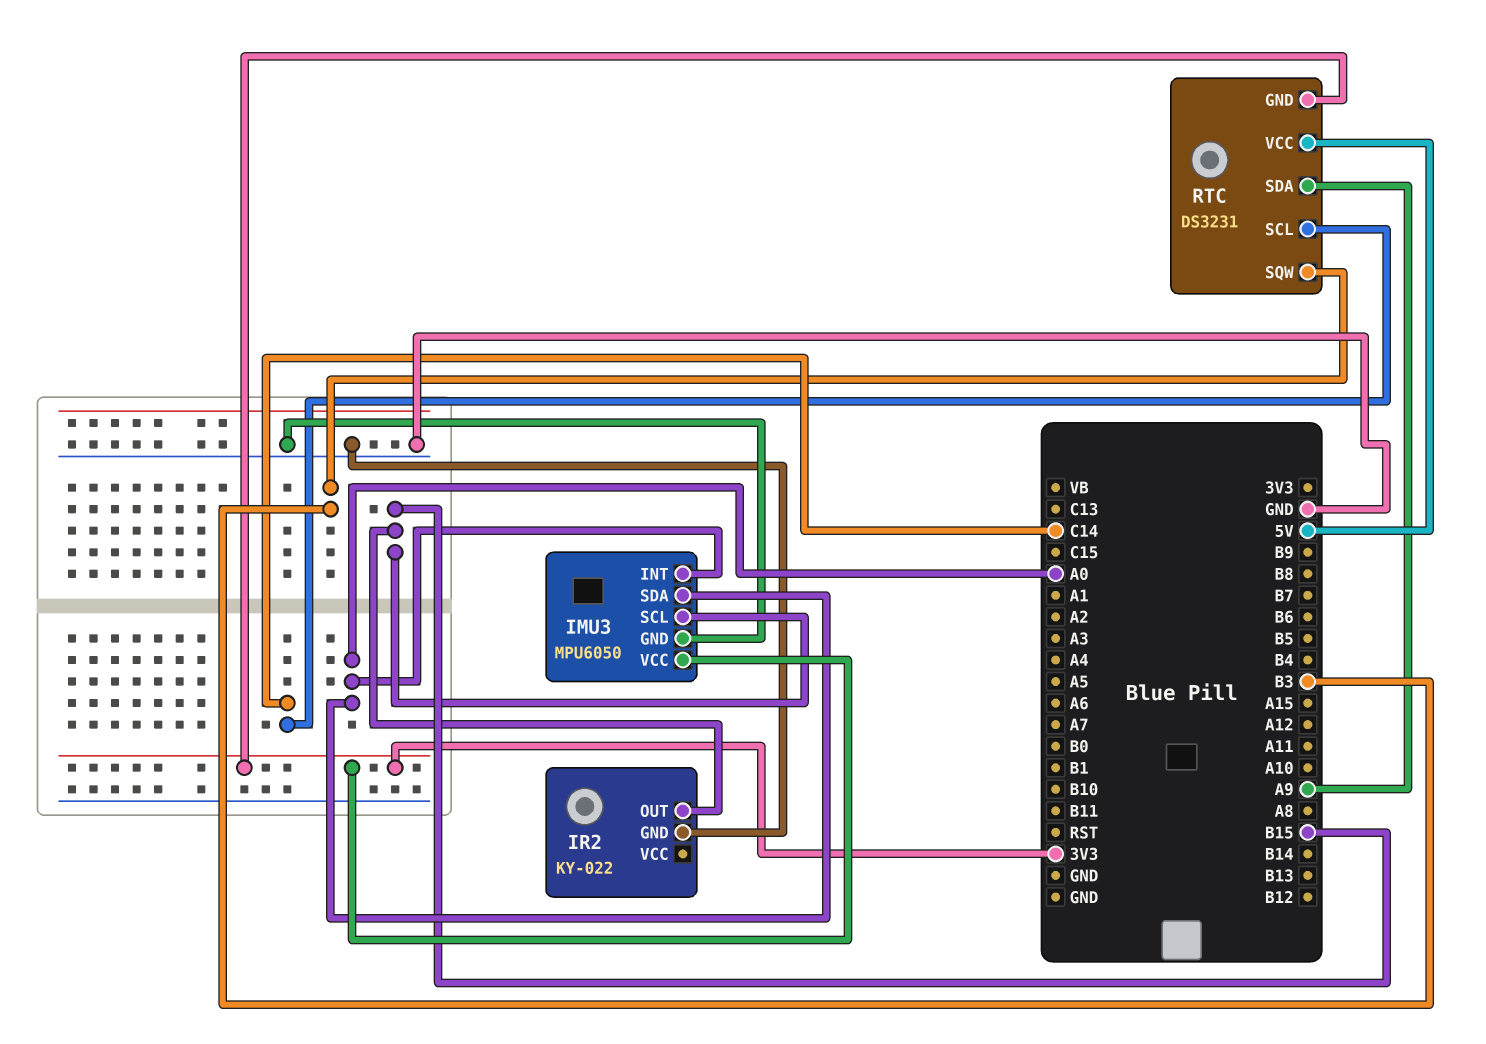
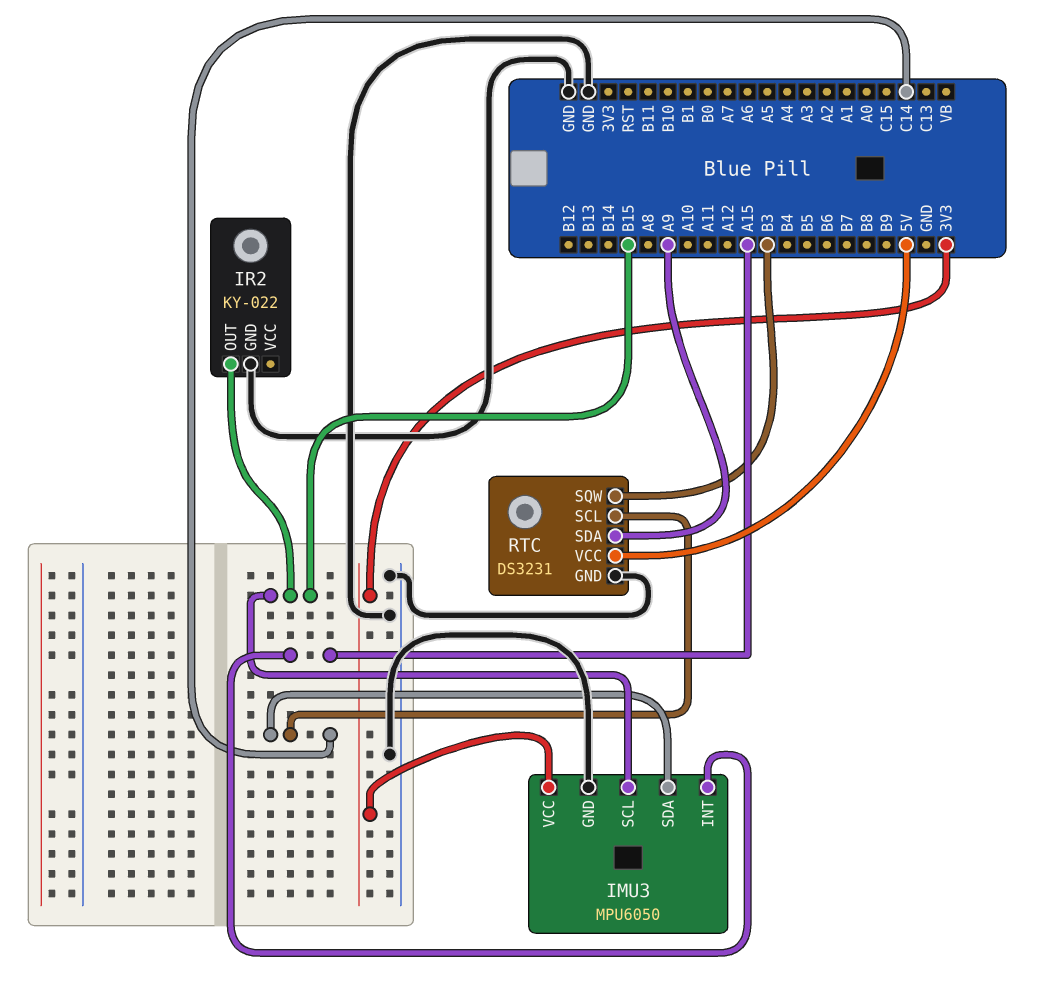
IMU3 pin INT: A0 -> A15
IMU3 pin SDA: A0 -> C14
RTC pin GND: 3V3 -> GND

